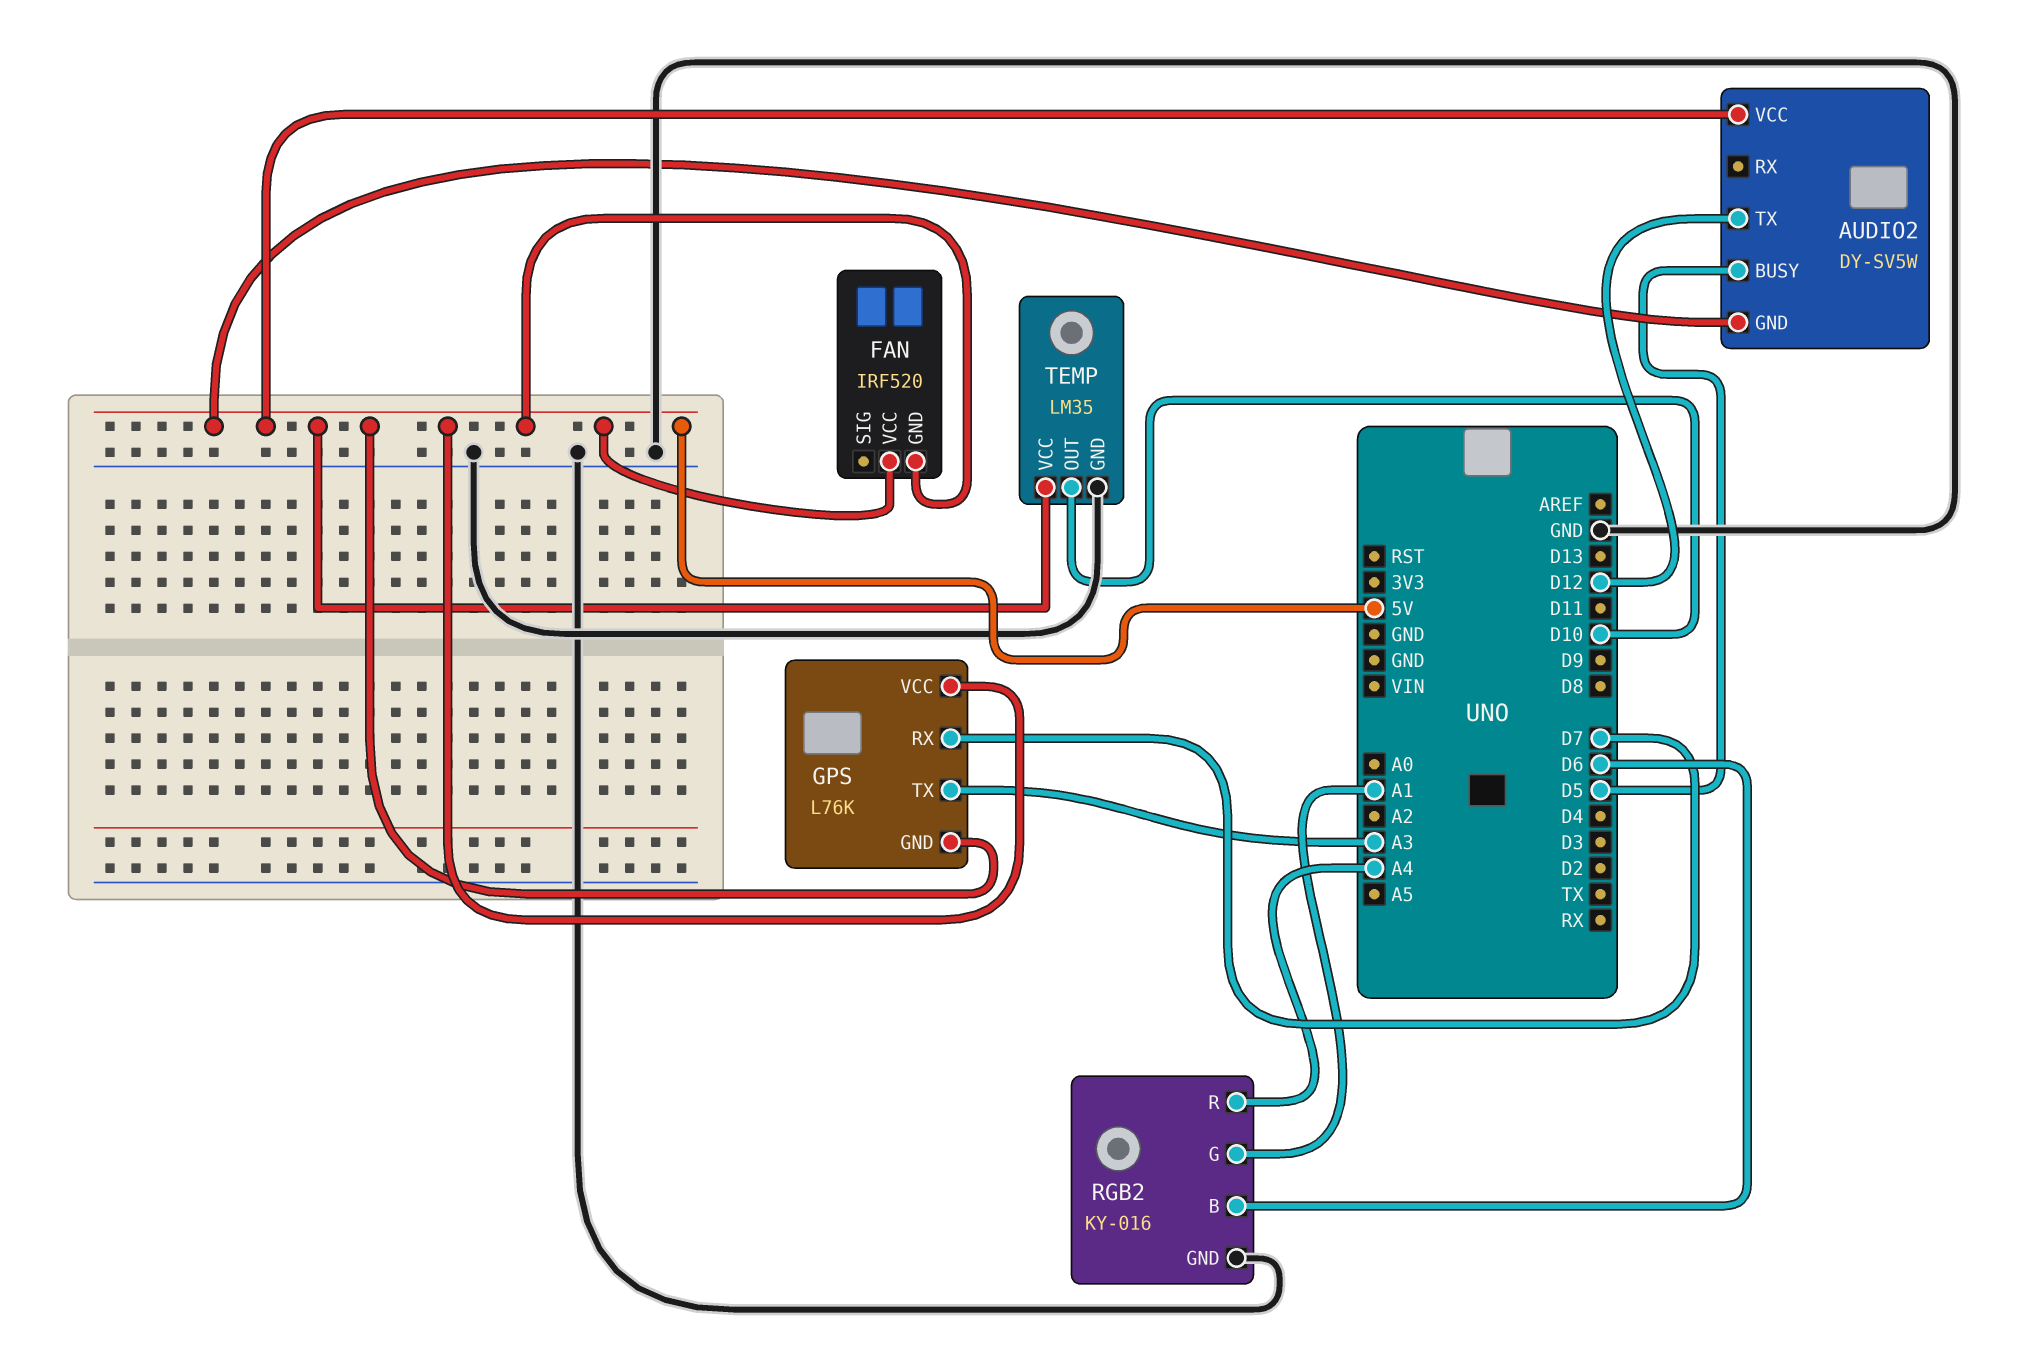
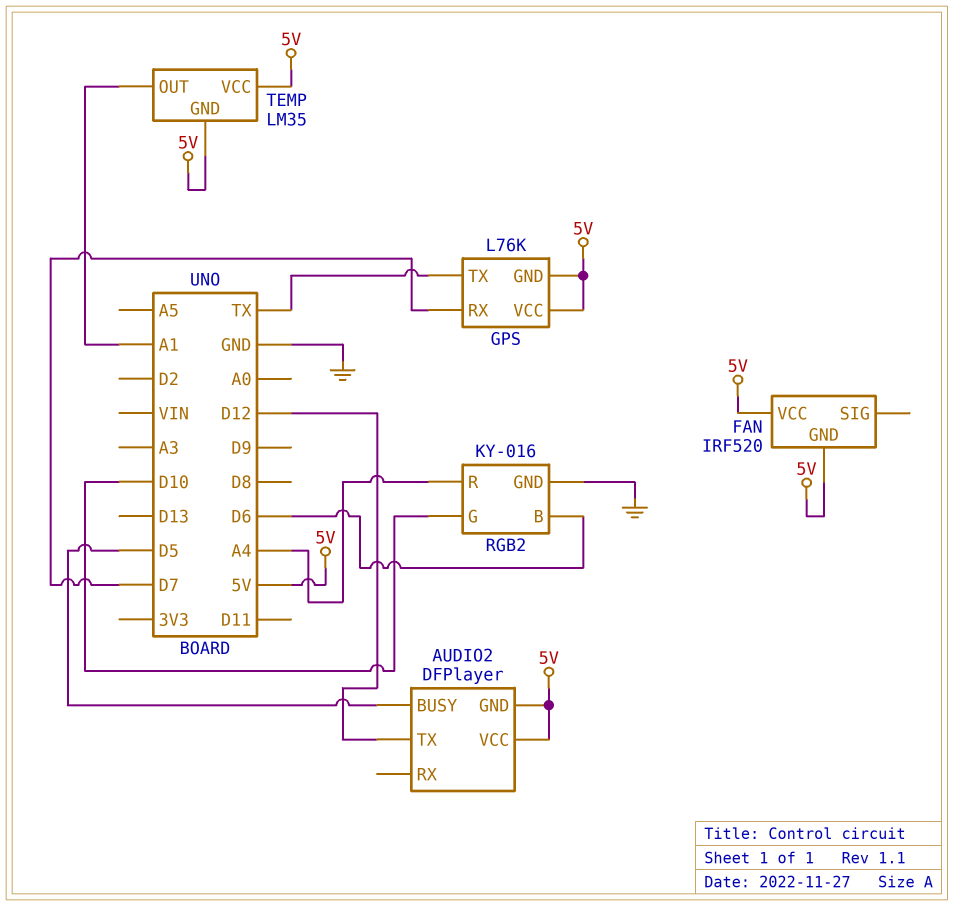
AUDIO2: DY-SV5W -> DFPlayer
GPS pin TX: A3 -> TX
RGB2 pin G: A1 -> D10
TEMP pin GND: GND -> 5V
TEMP pin OUT: D10 -> A1

